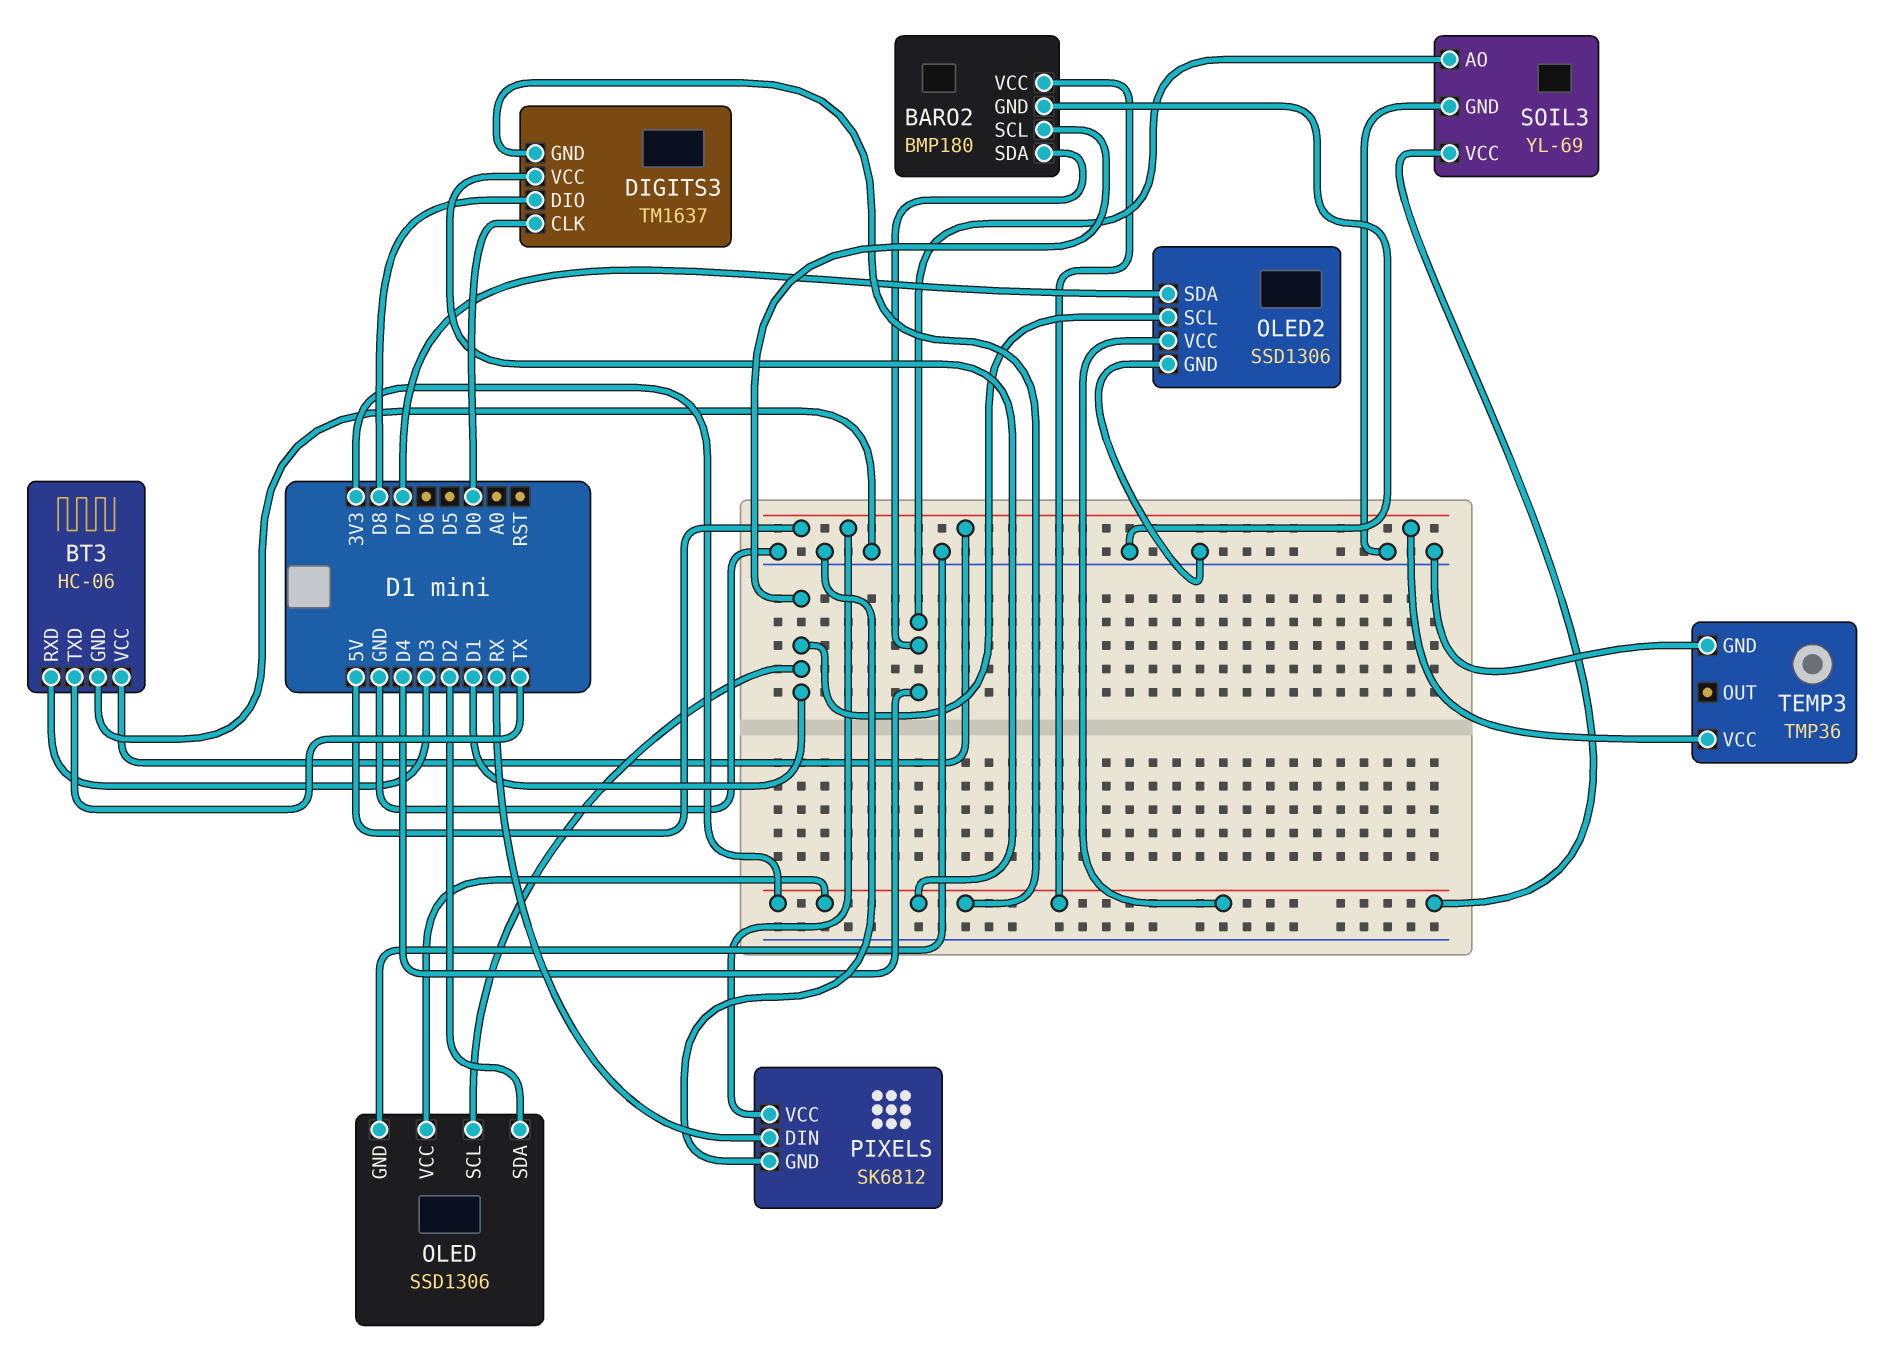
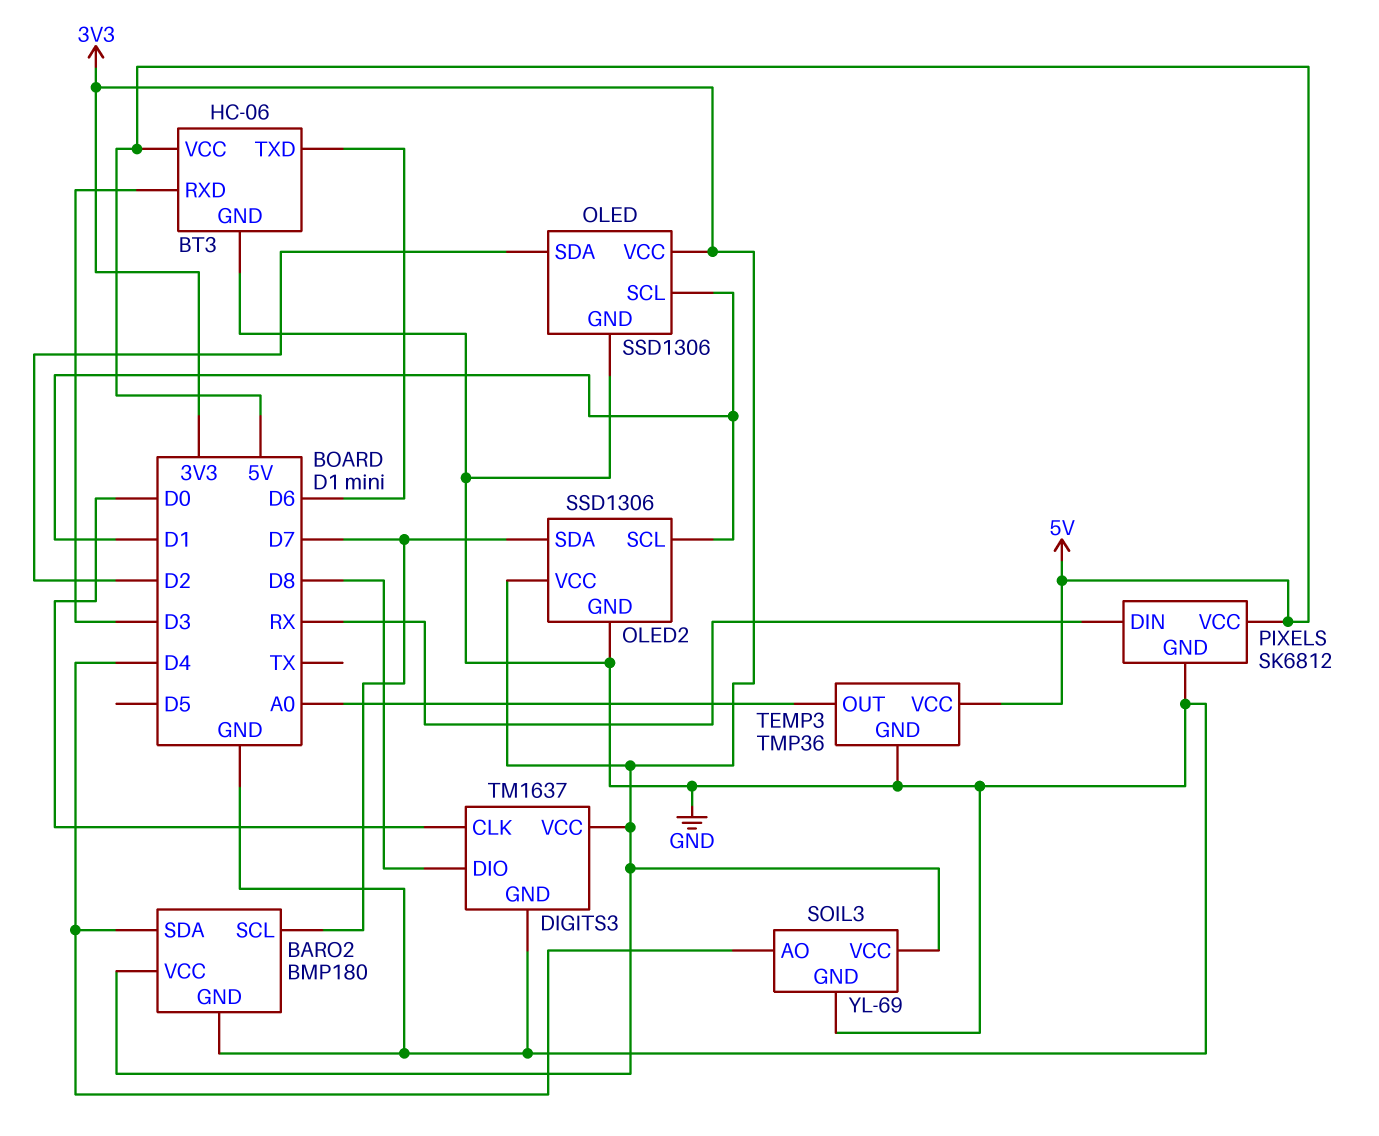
BARO2 pin SCL: D1 -> D7
BT3 pin TXD: TX -> D6
DIGITS3 pin GND: 3V3 -> GND
TEMP3 pin OUT: none -> A0

